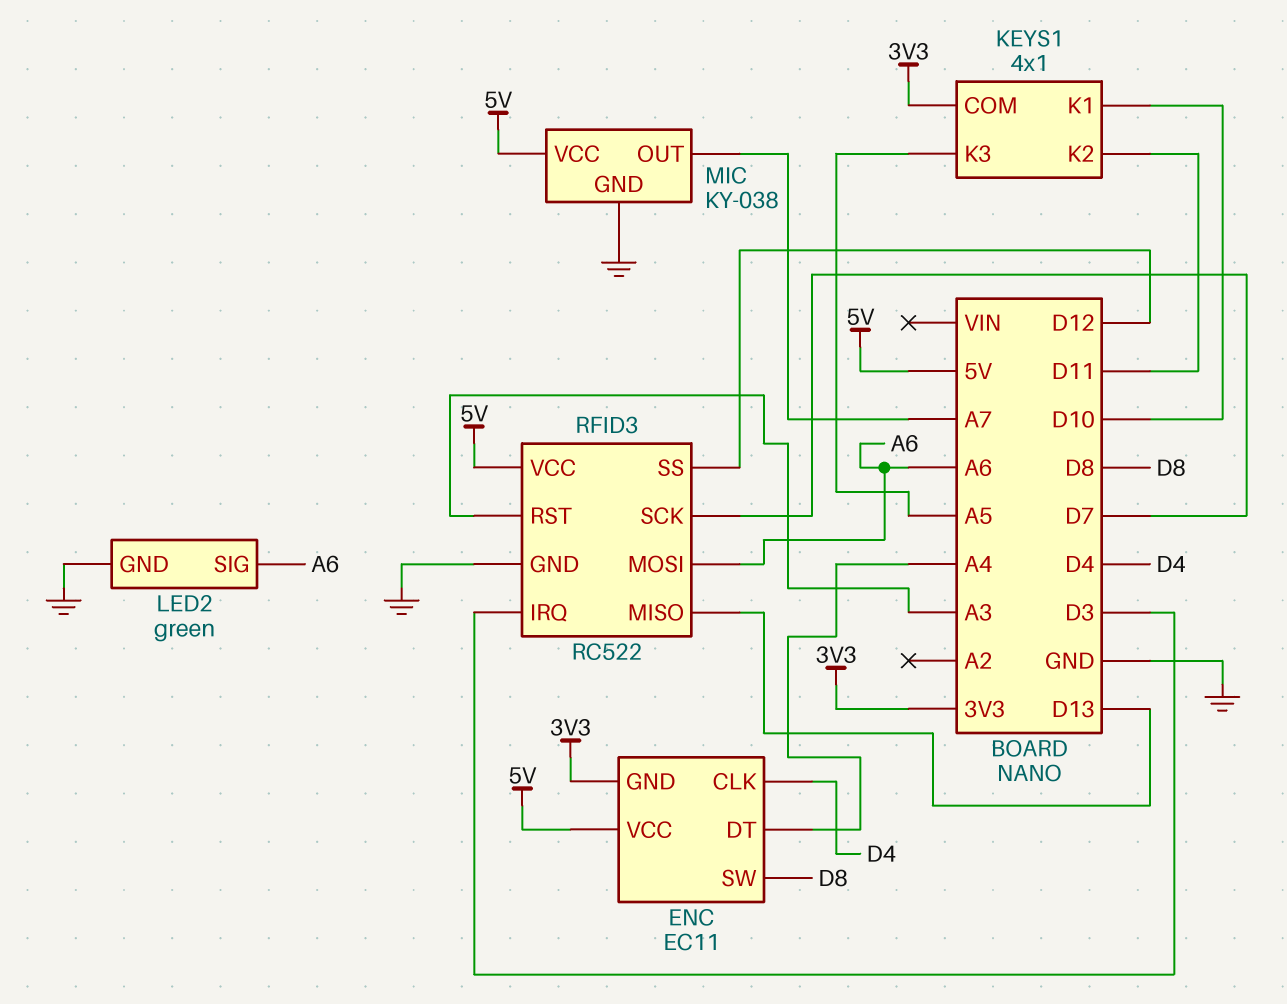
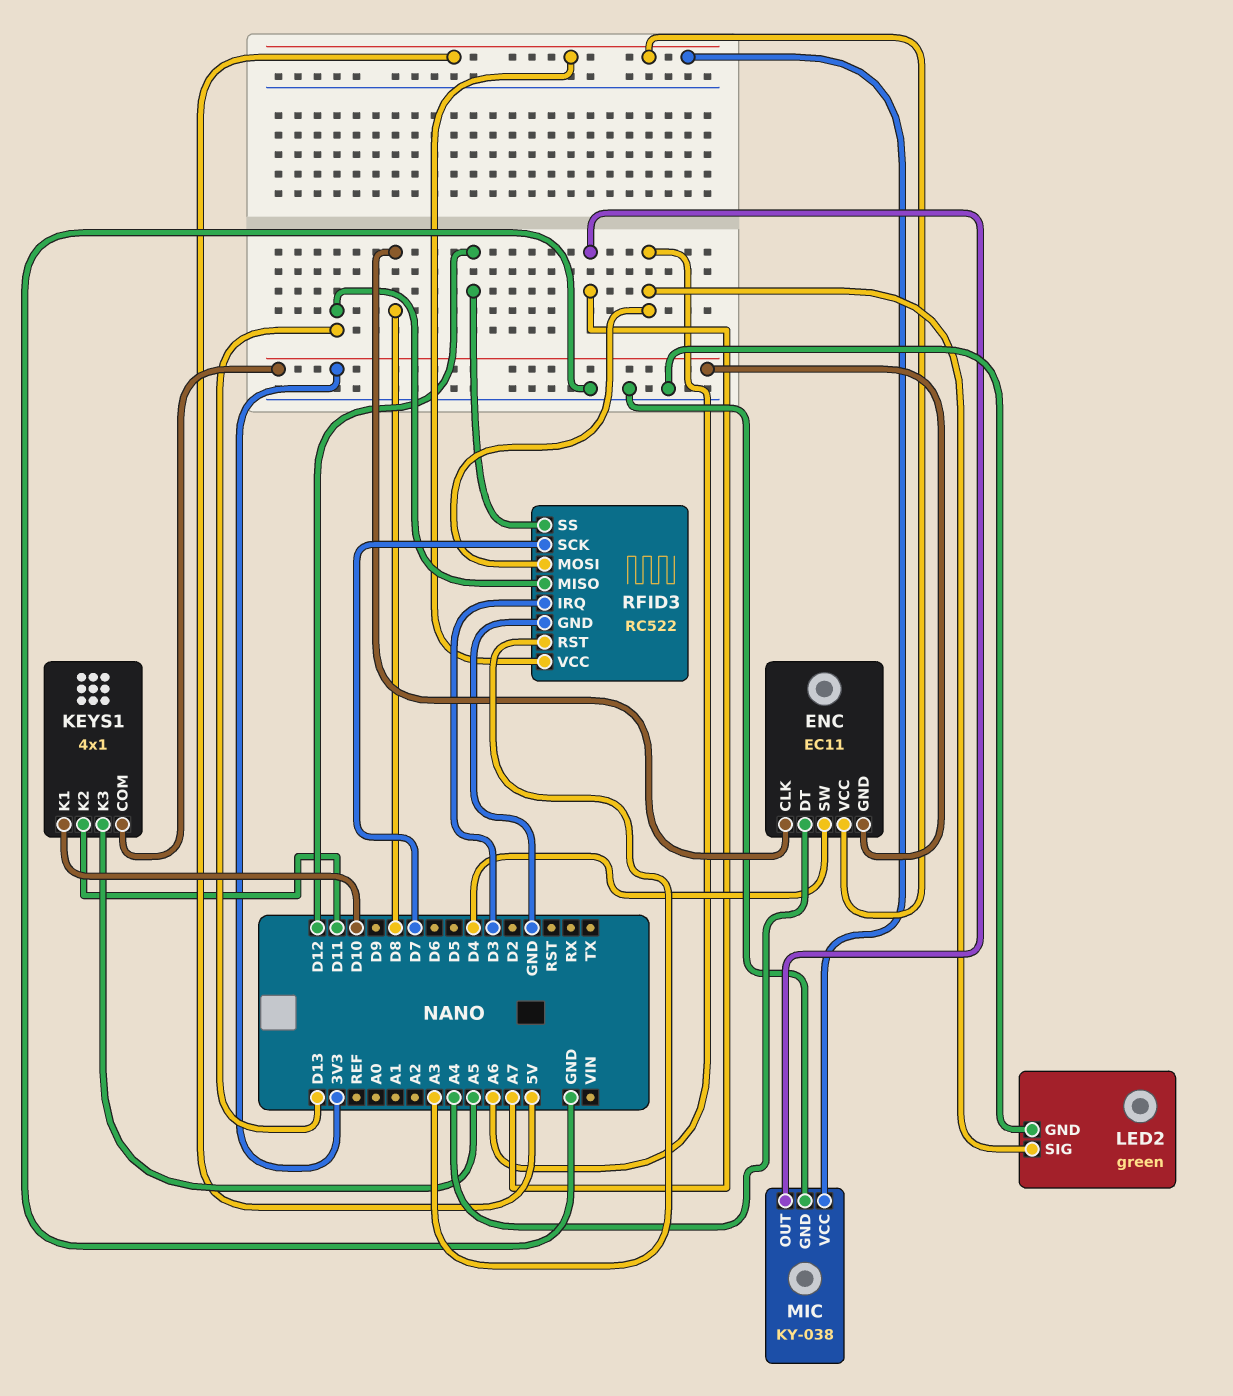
ENC pin CLK: D4 -> D8
ENC pin SW: D8 -> D4

